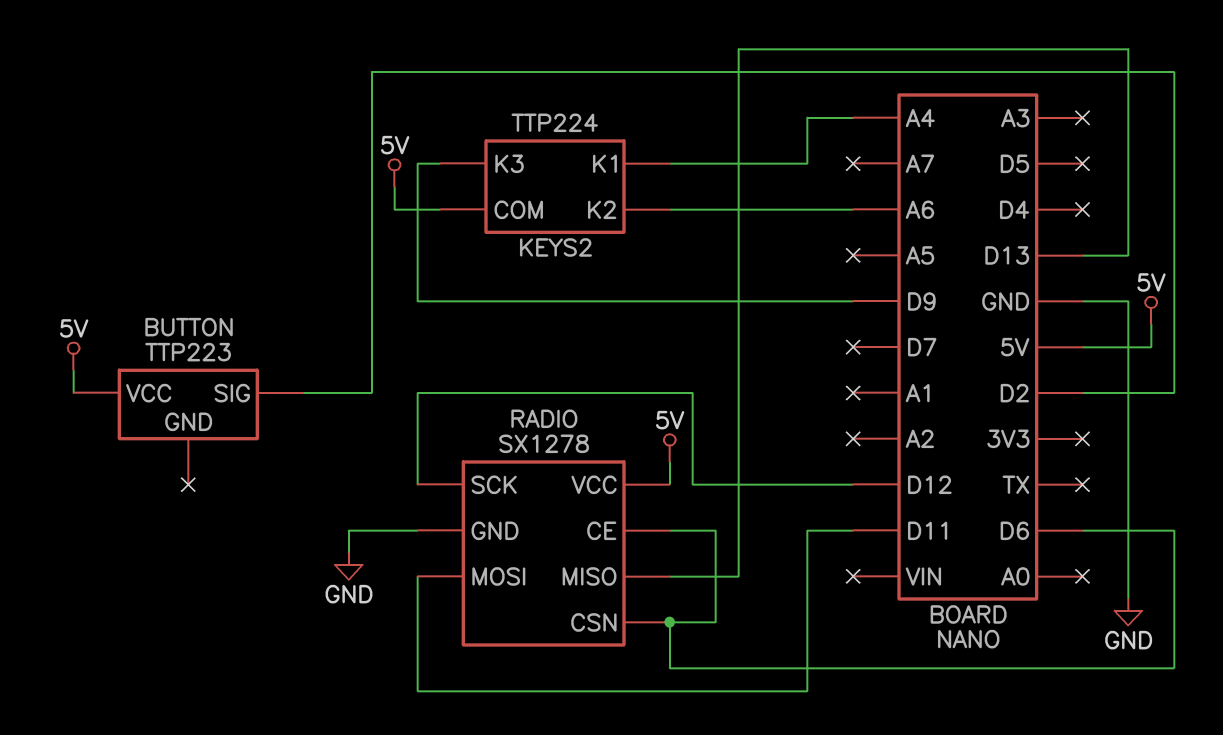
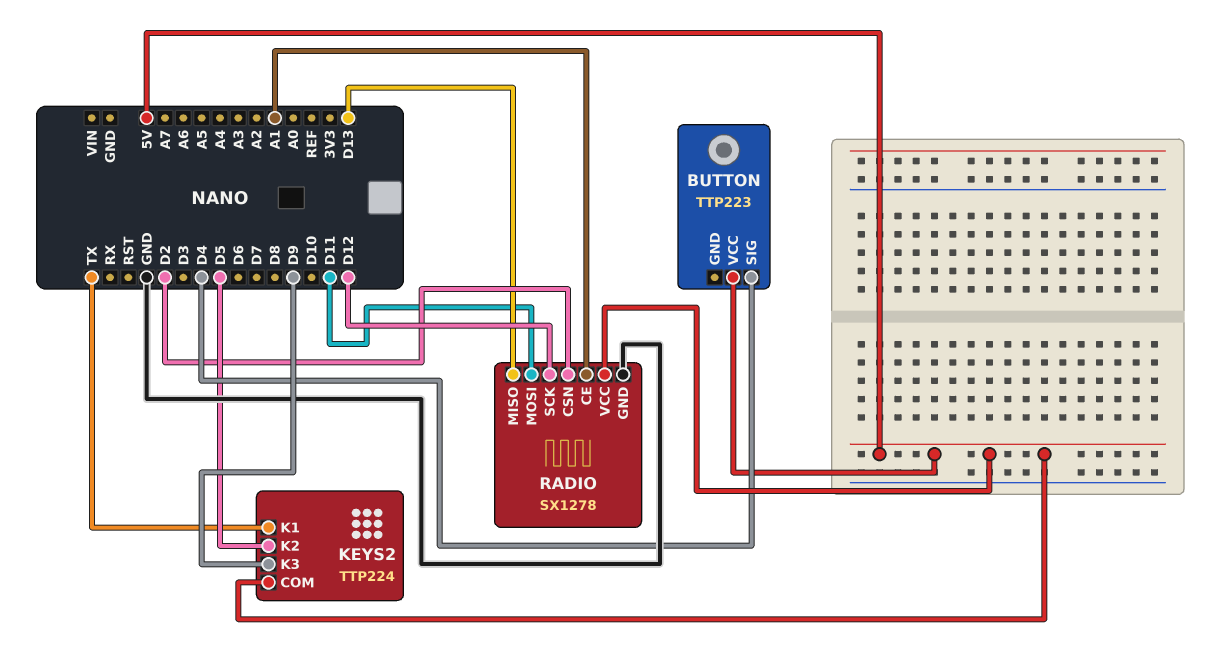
BUTTON pin SIG: D2 -> D4
KEYS2 pin K1: A4 -> TX
KEYS2 pin K2: A6 -> D5
RADIO pin CE: D6 -> A1
RADIO pin CSN: D6 -> D2

